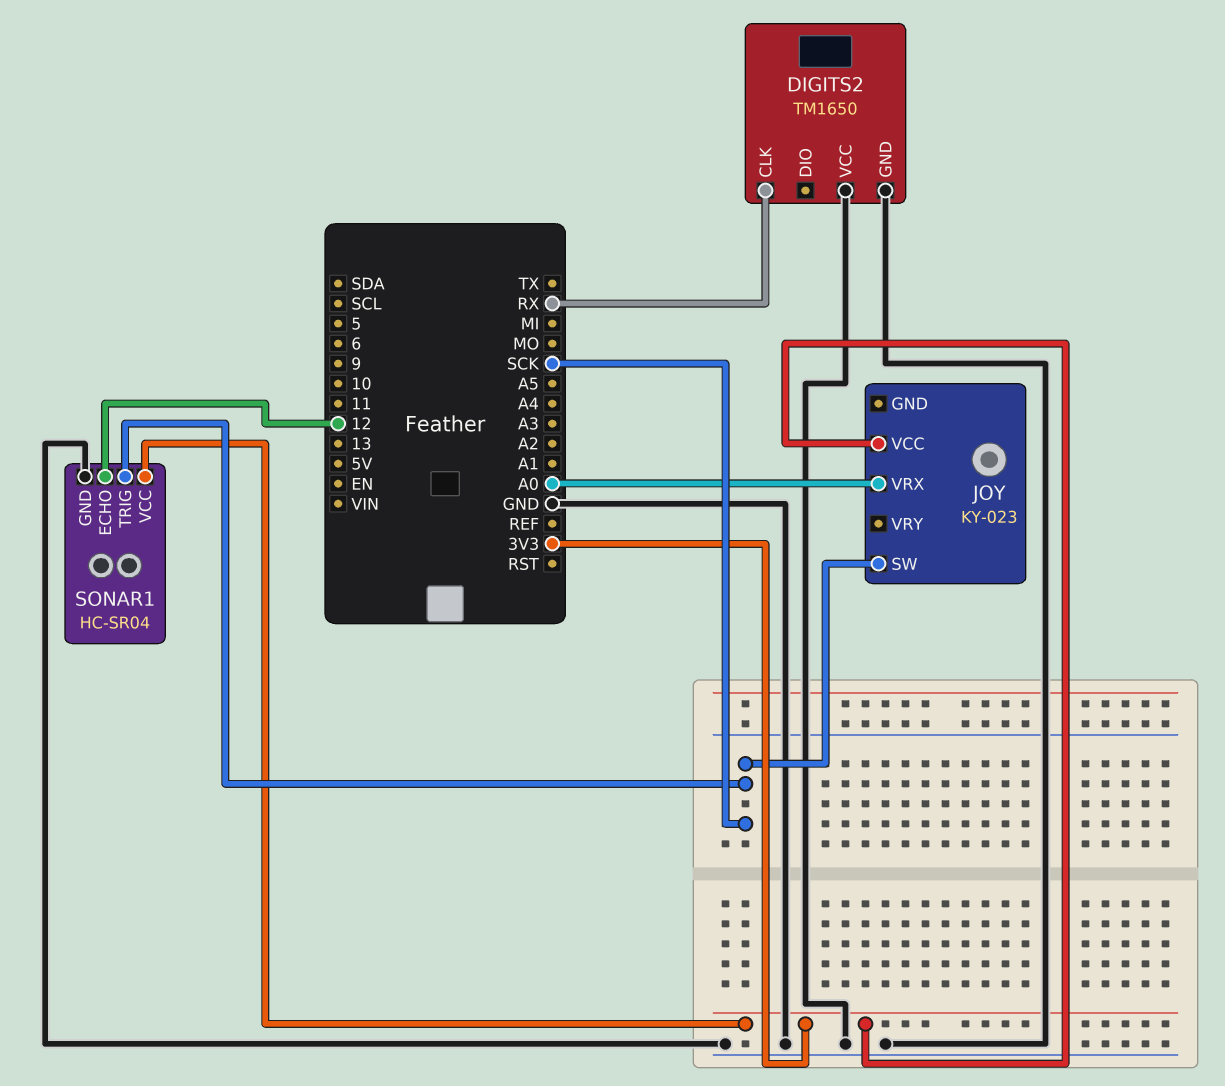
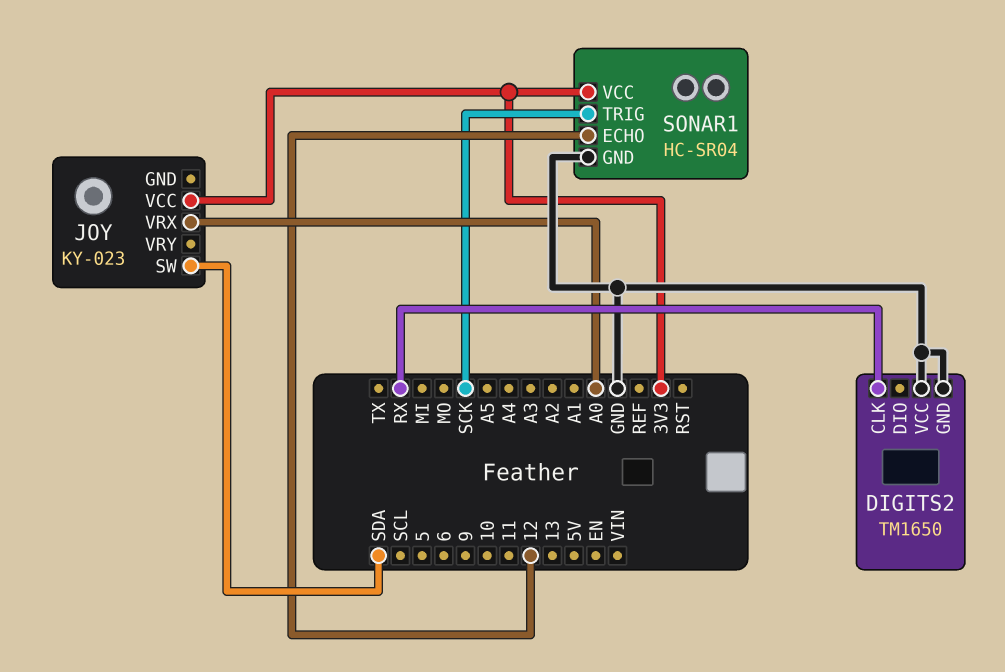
JOY pin SW: SCK -> SDA

